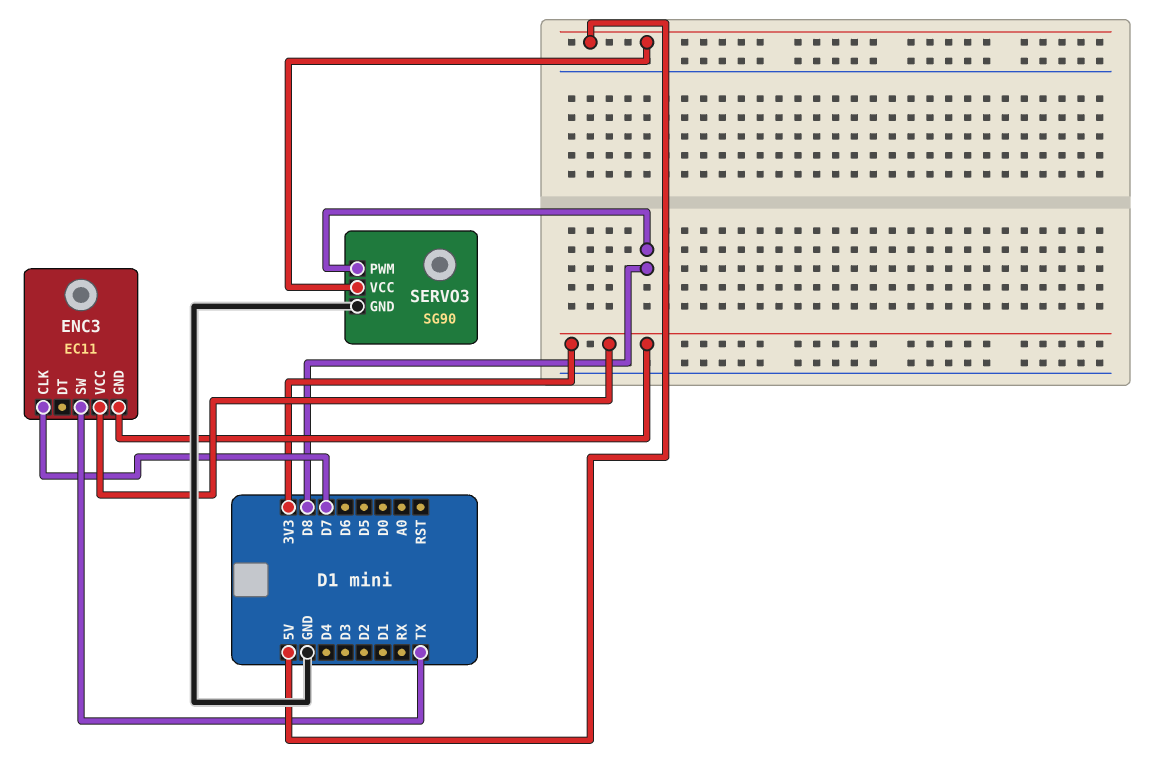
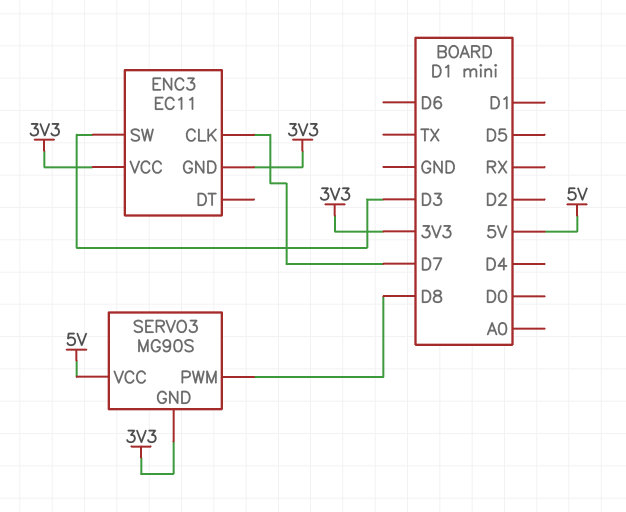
ENC3 pin SW: TX -> D3
SERVO3: SG90 -> MG90S
SERVO3 pin GND: GND -> 3V3

